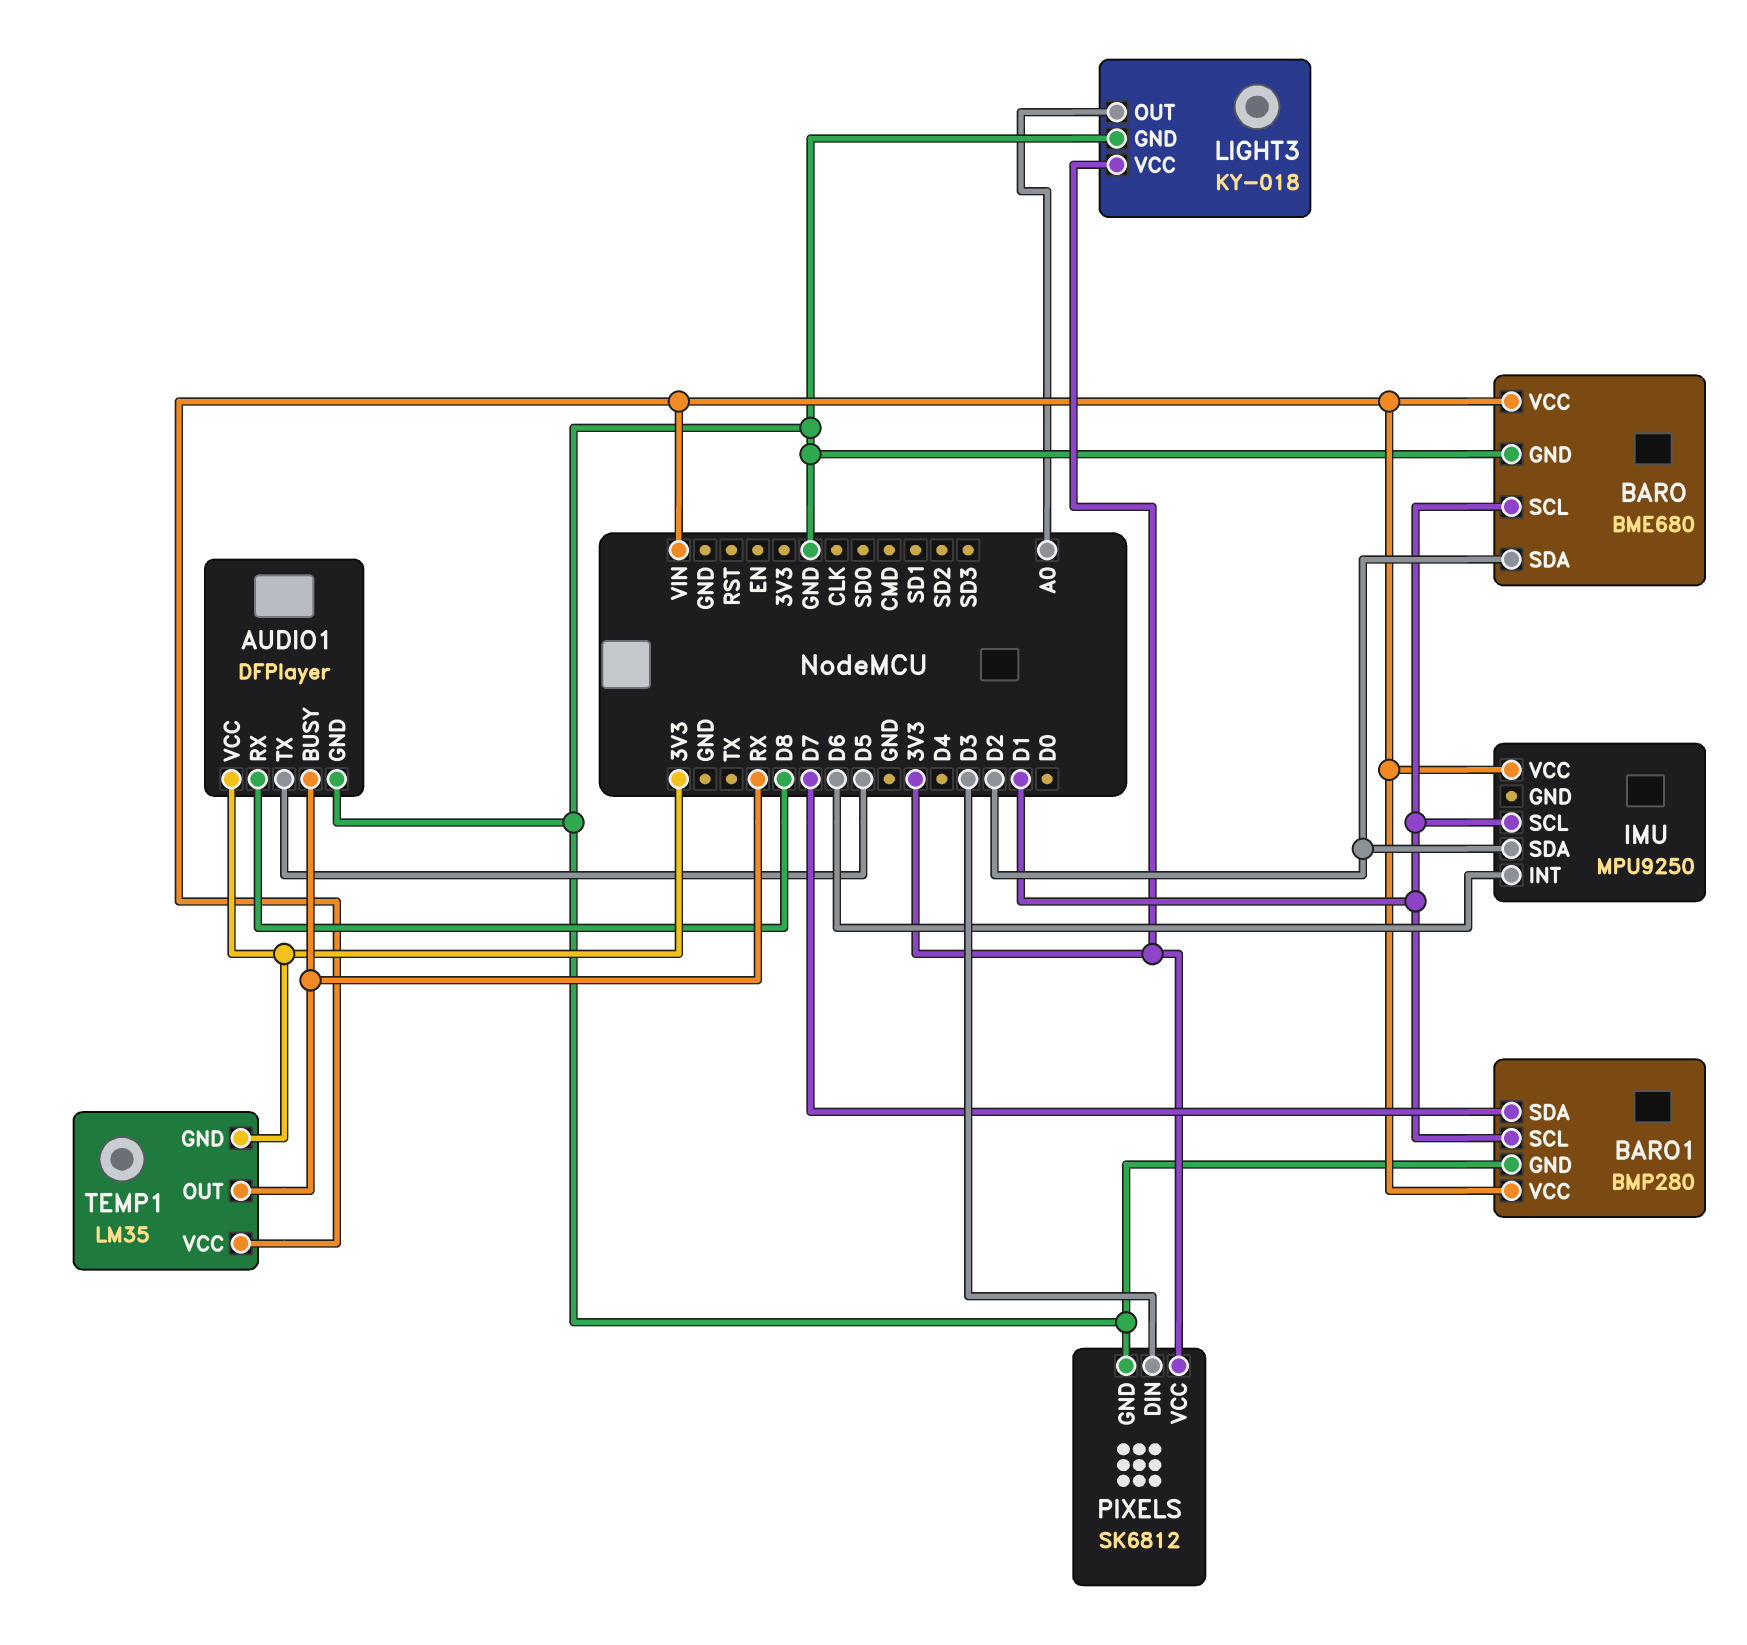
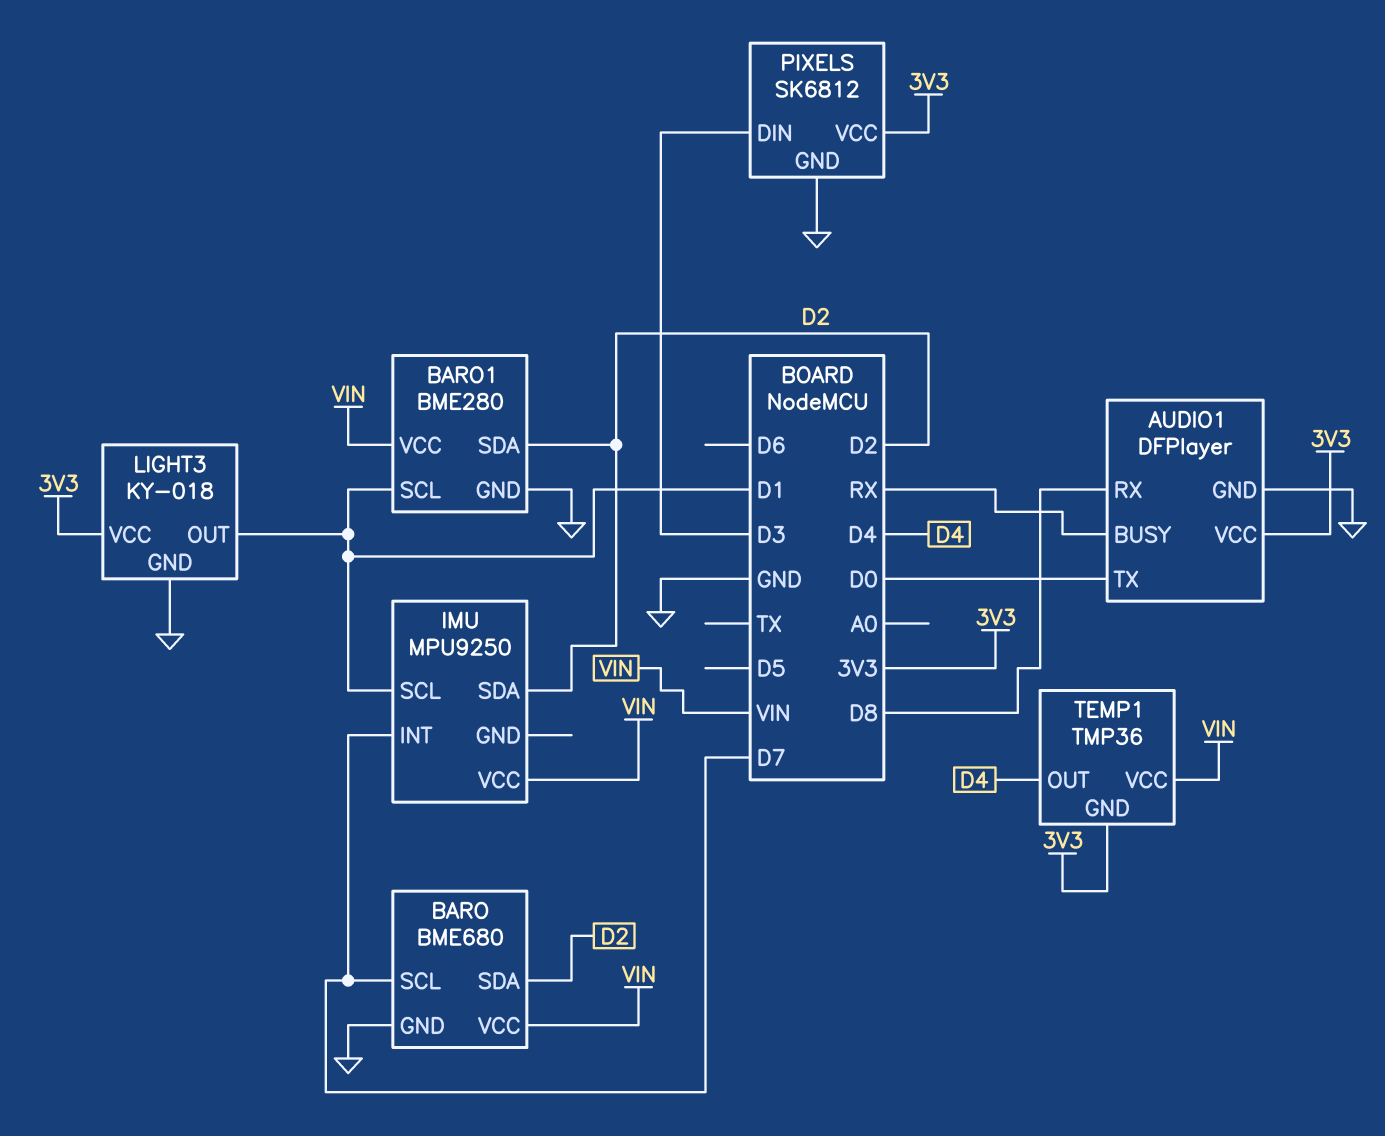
AUDIO1 pin TX: D5 -> D0
BARO pin SCL: D1 -> D7
BARO1: BMP280 -> BME280
BARO1 pin SDA: D7 -> D2
IMU pin INT: D6 -> D7
LIGHT3 pin OUT: A0 -> D1
TEMP1: LM35 -> TMP36
TEMP1 pin OUT: RX -> D4

